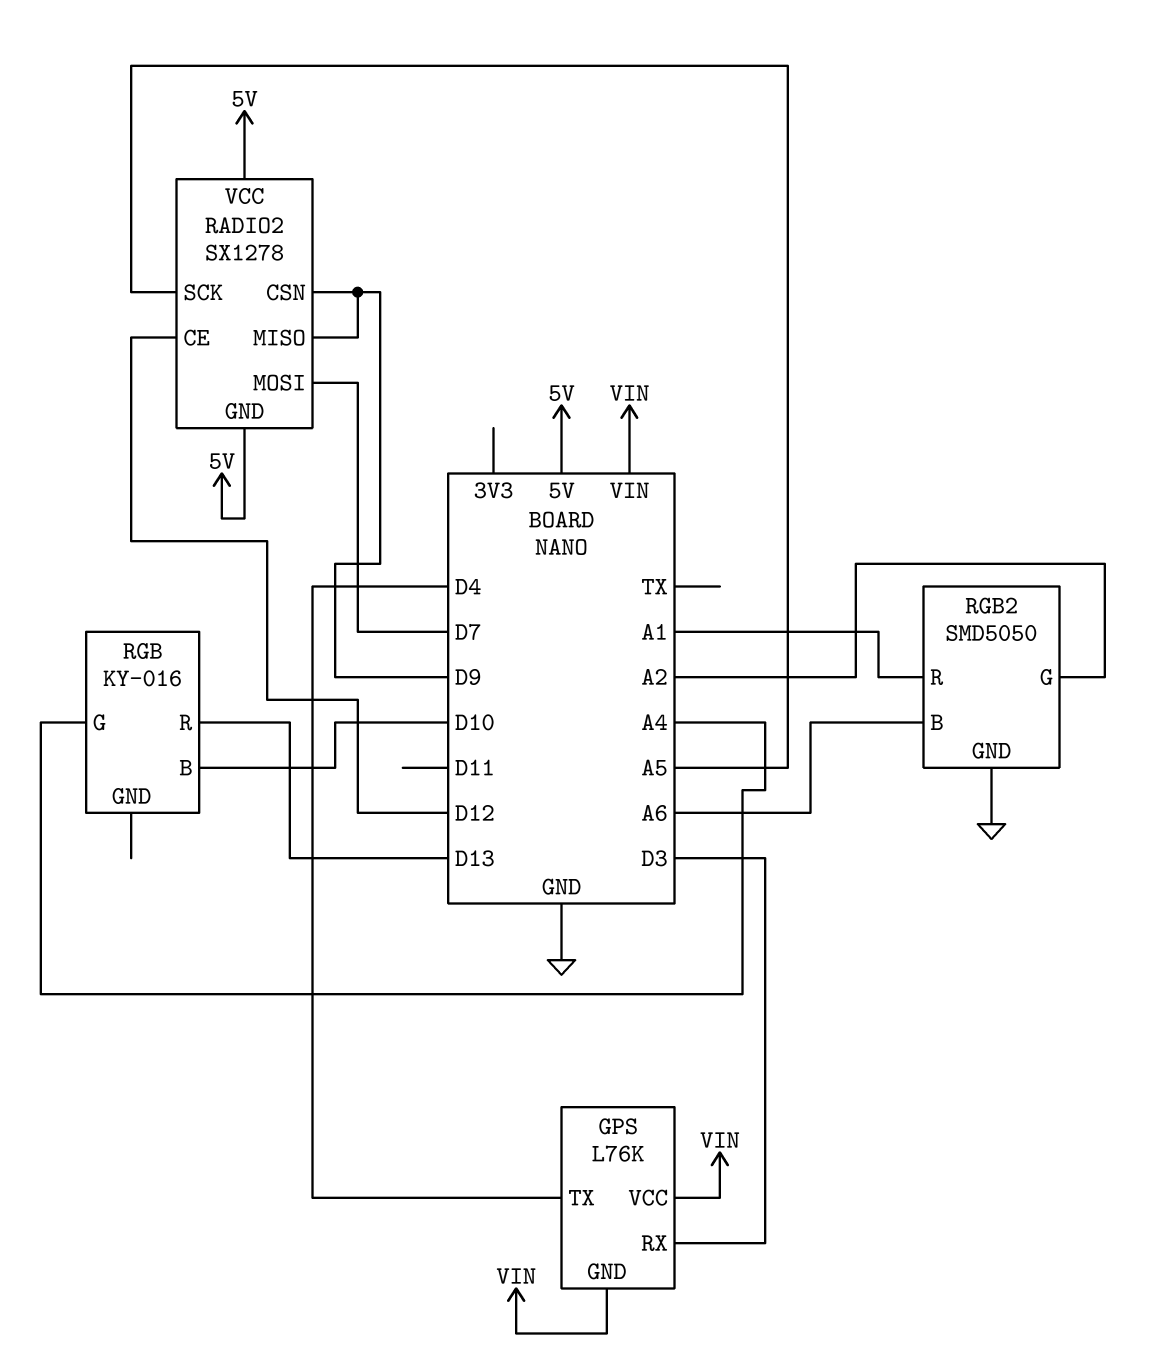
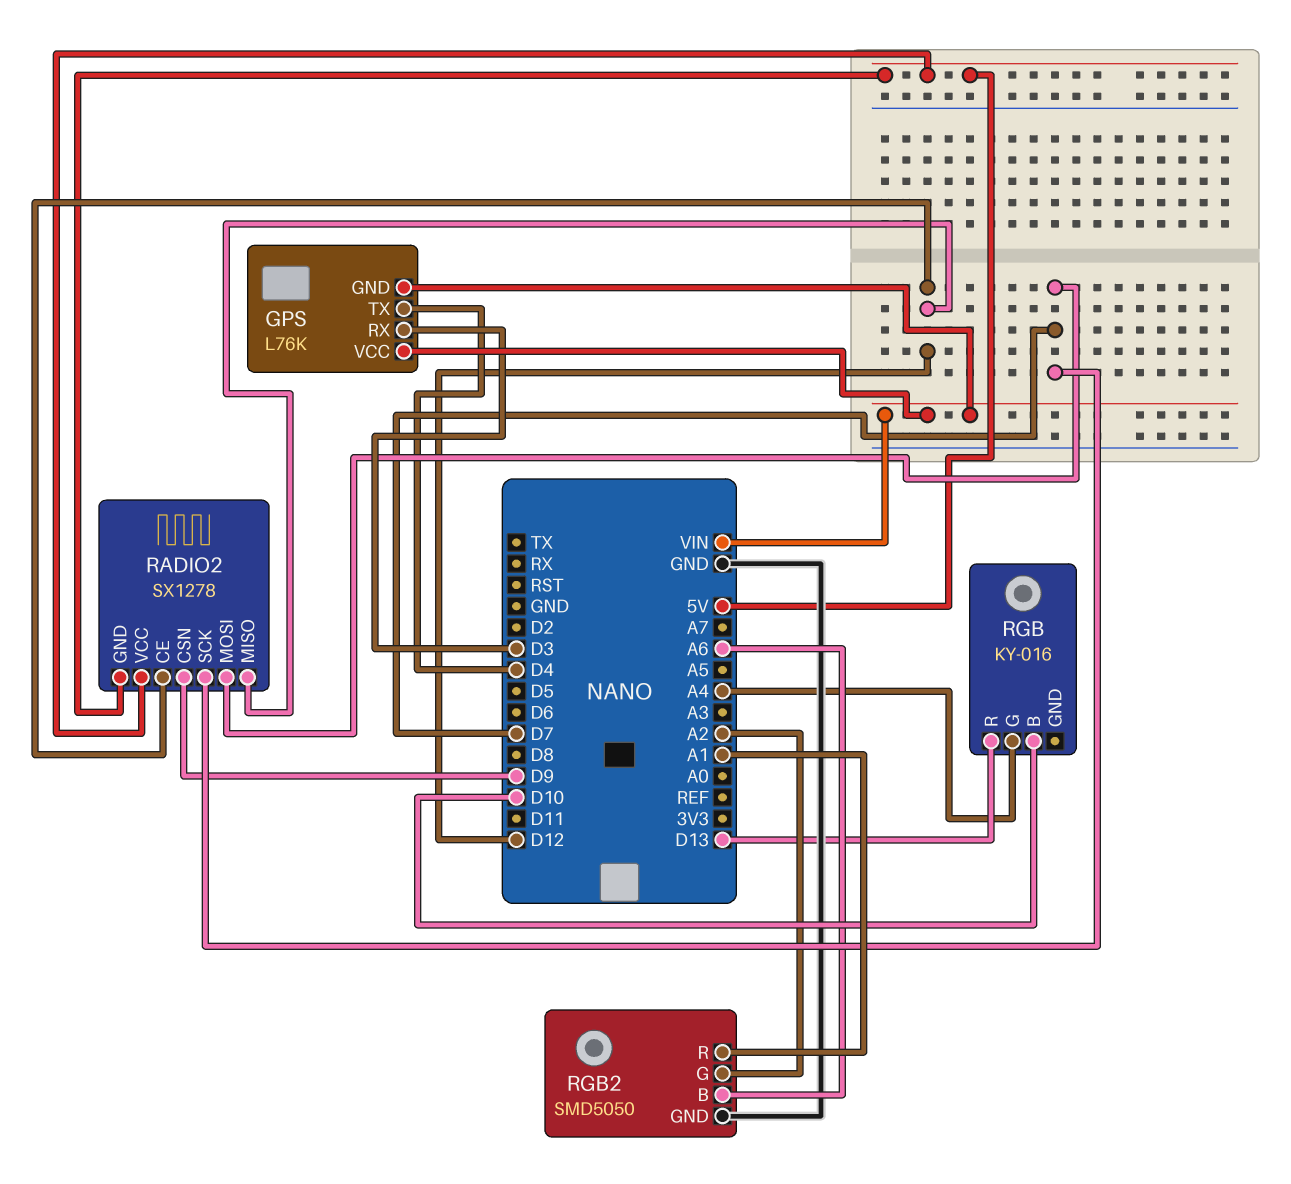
RADIO2 pin MISO: D9 -> D12
RADIO2 pin SCK: A5 -> D7

